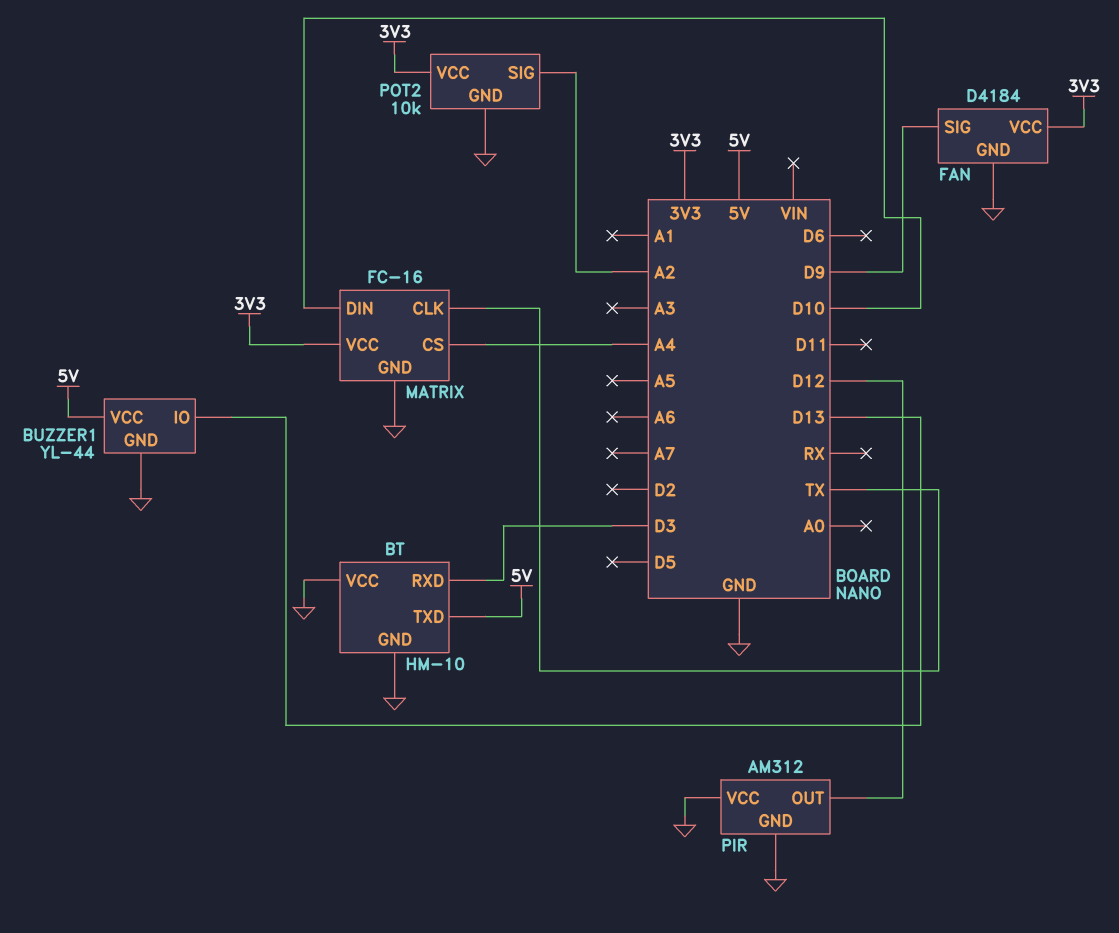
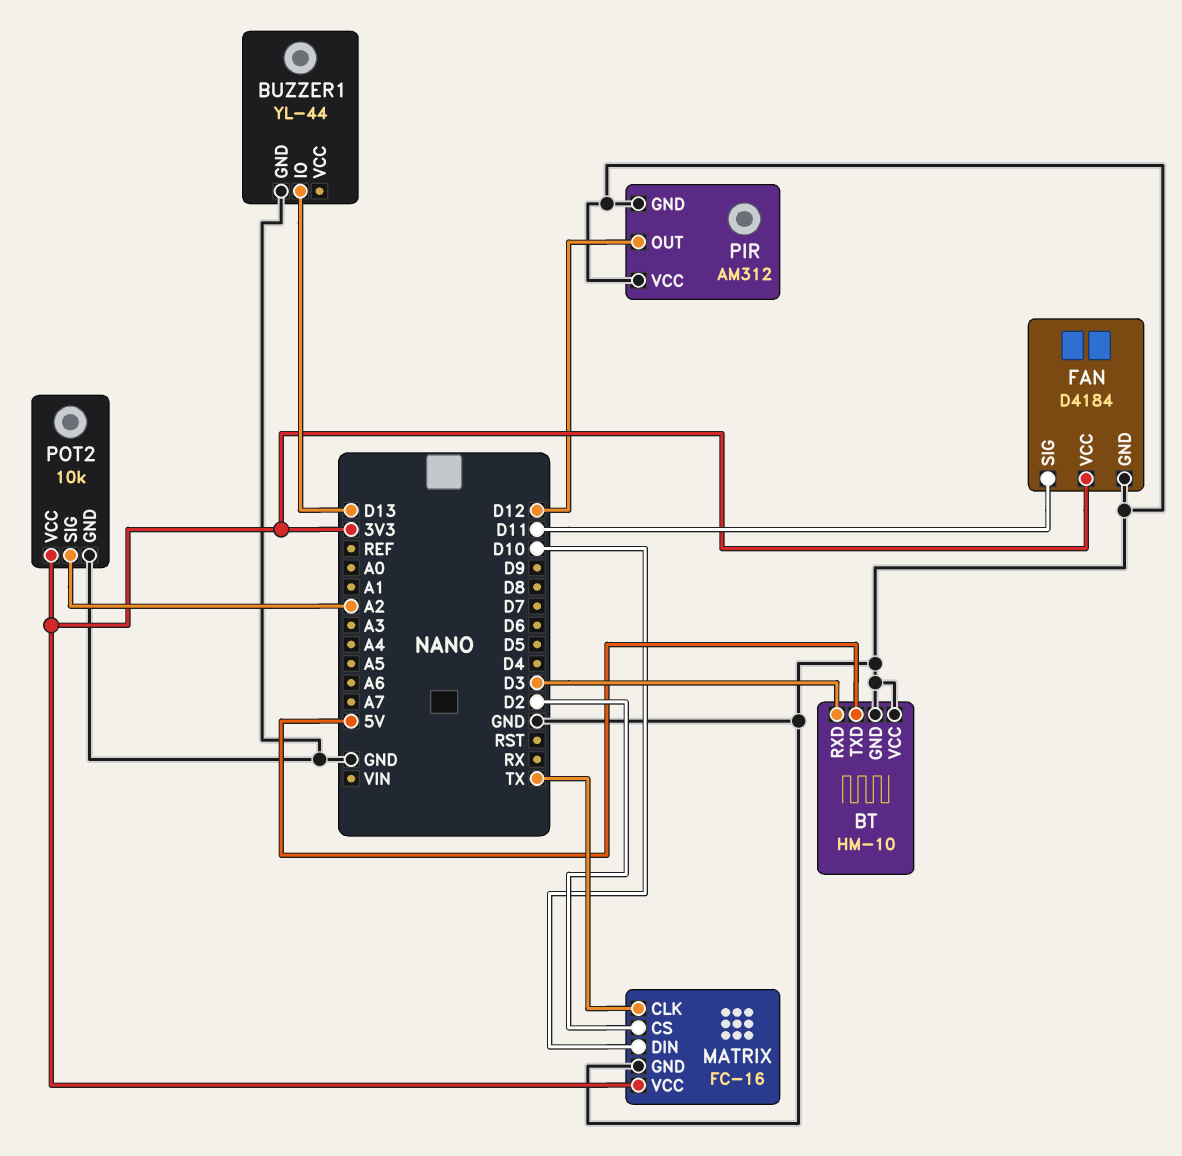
BUZZER1 pin VCC: 5V -> none
FAN pin SIG: D9 -> D11
MATRIX pin CS: A4 -> D2

